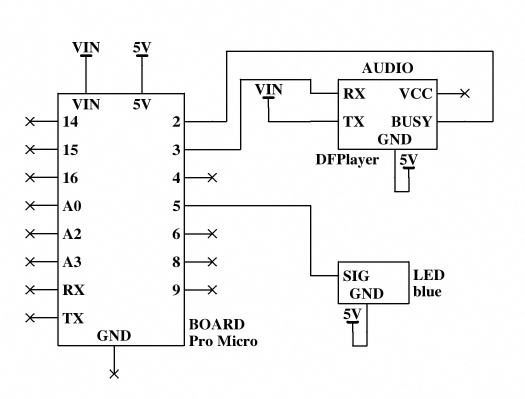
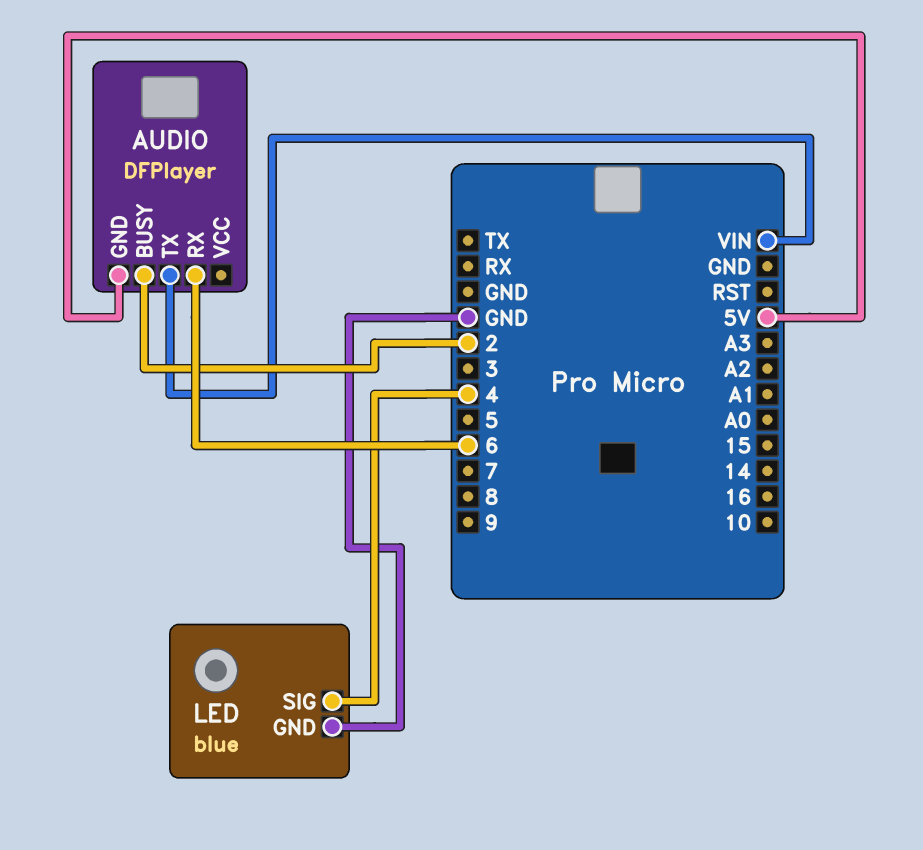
AUDIO pin RX: 3 -> 6
LED pin GND: 5V -> GND
LED pin SIG: 5 -> 4

